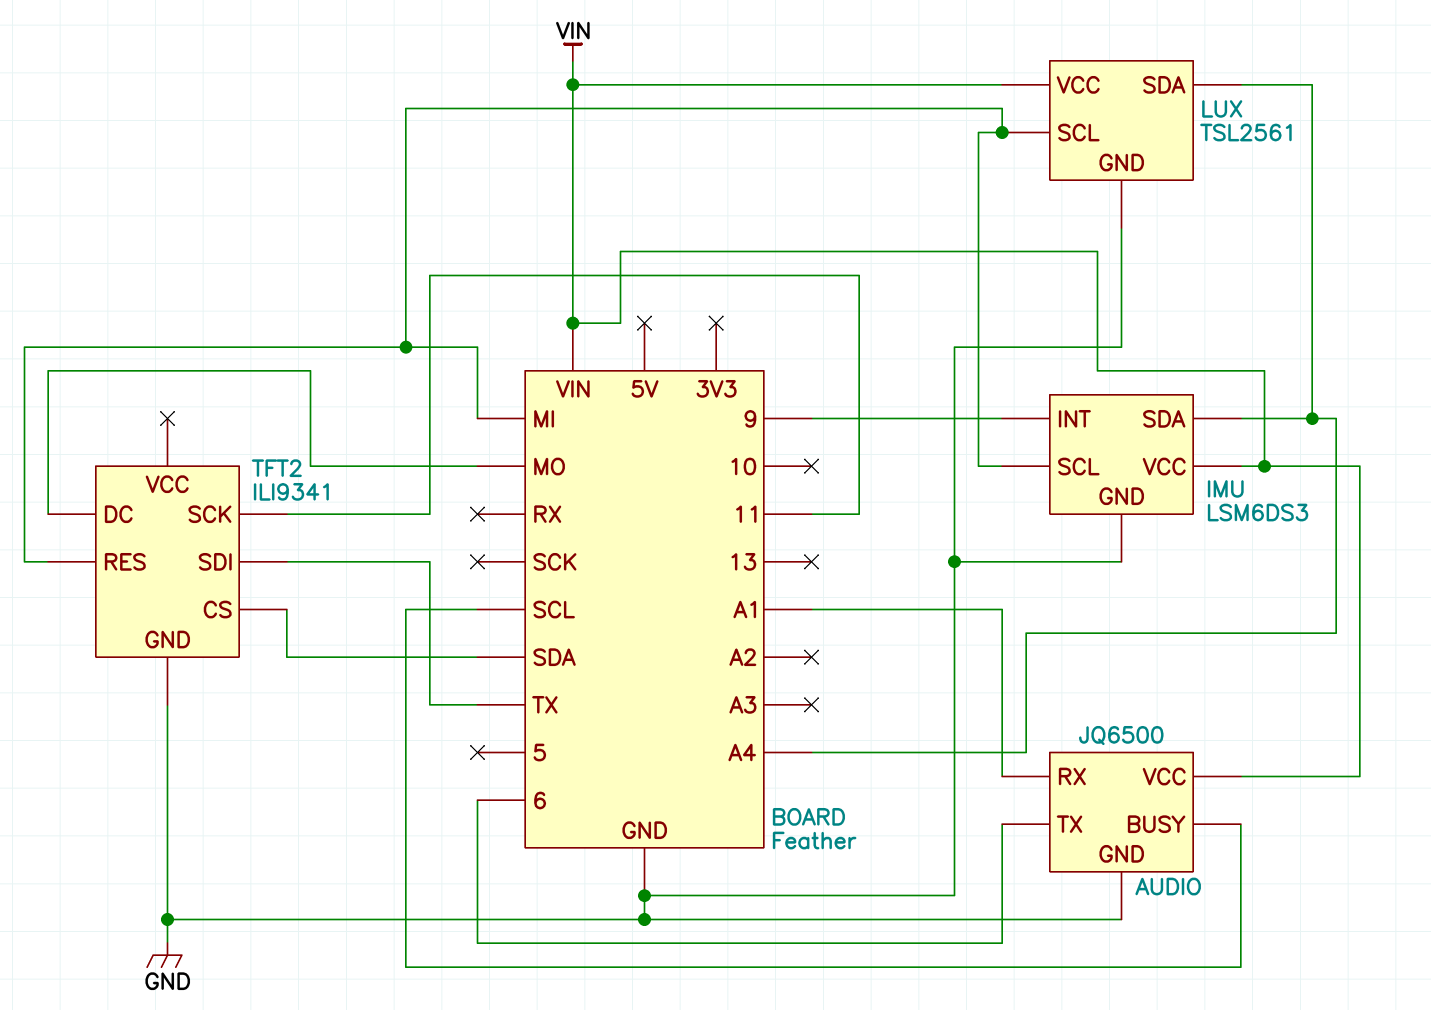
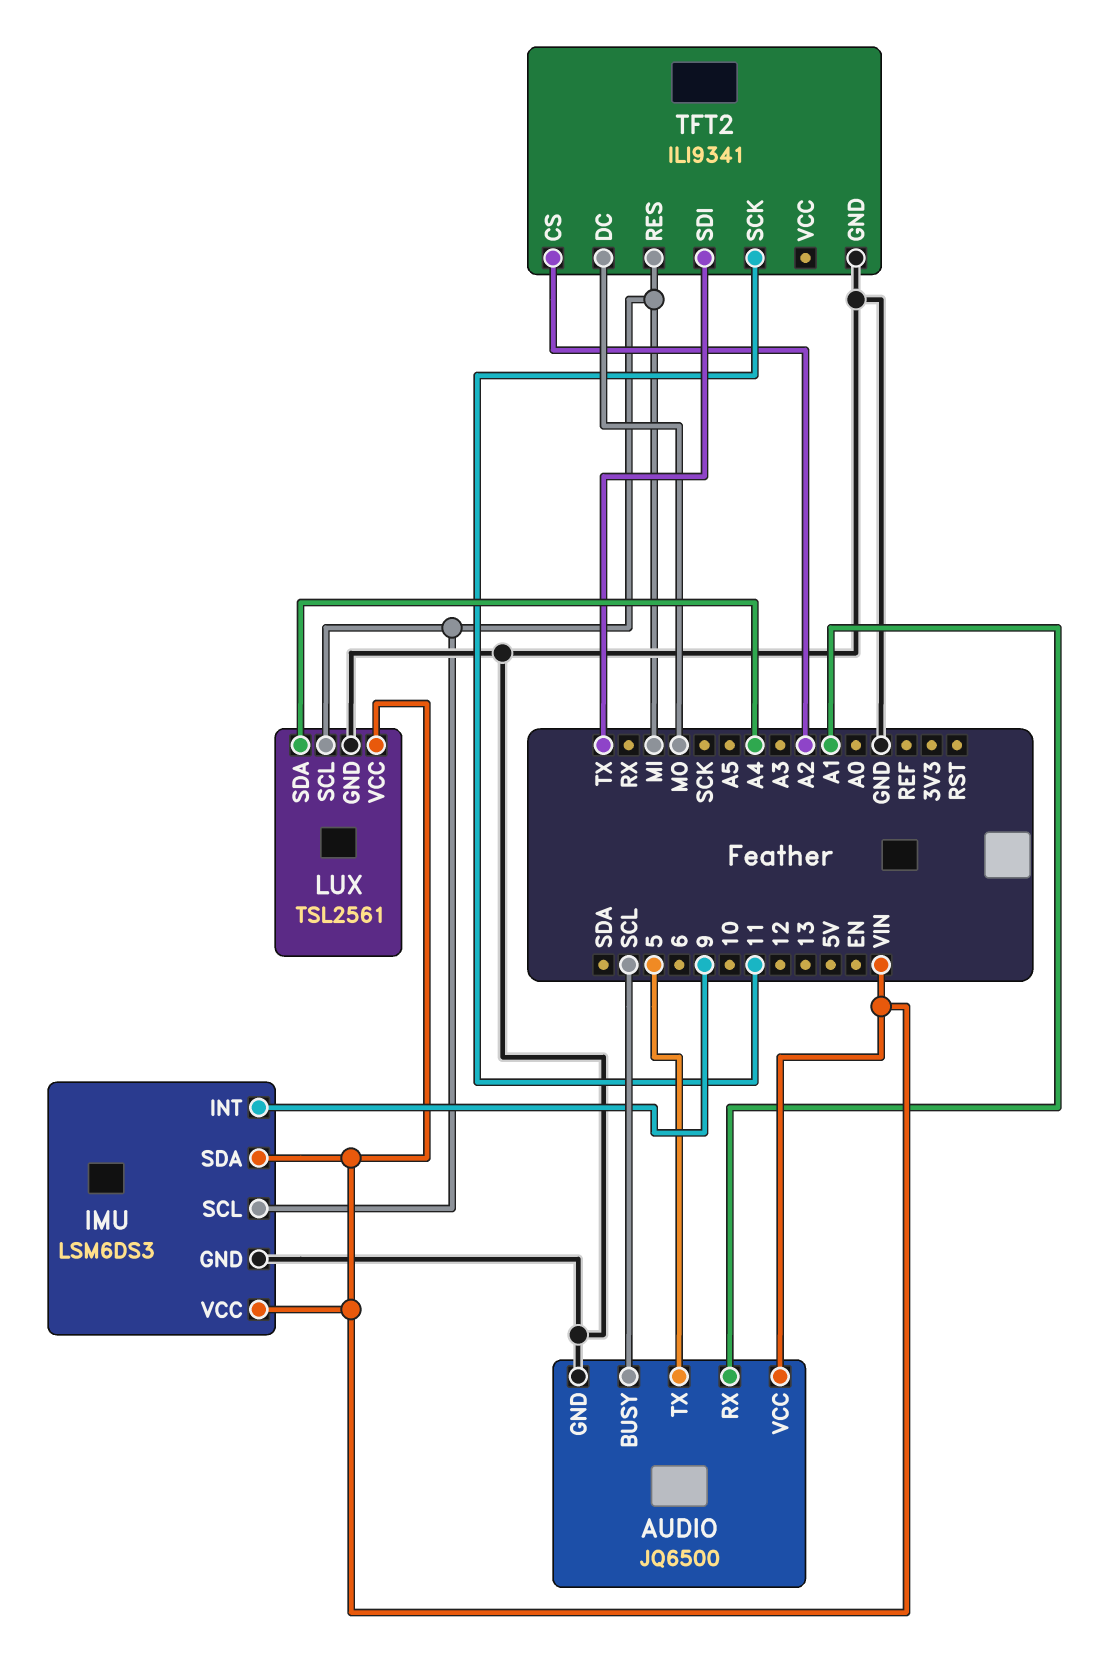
AUDIO pin TX: 6 -> 5
IMU pin SDA: A4 -> VIN
TFT2 pin CS: SDA -> A2

